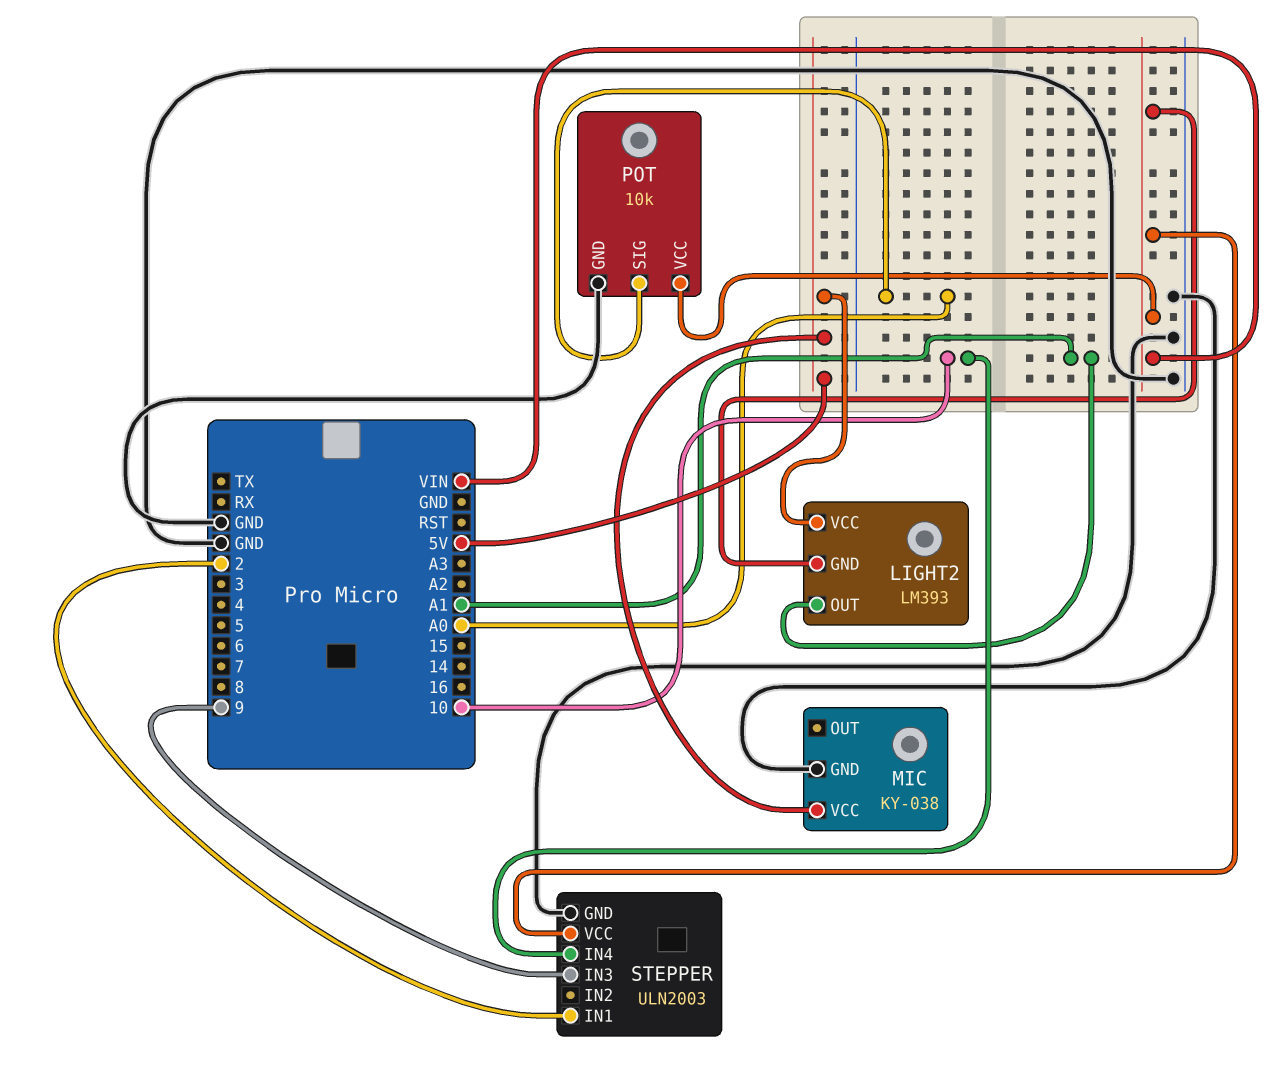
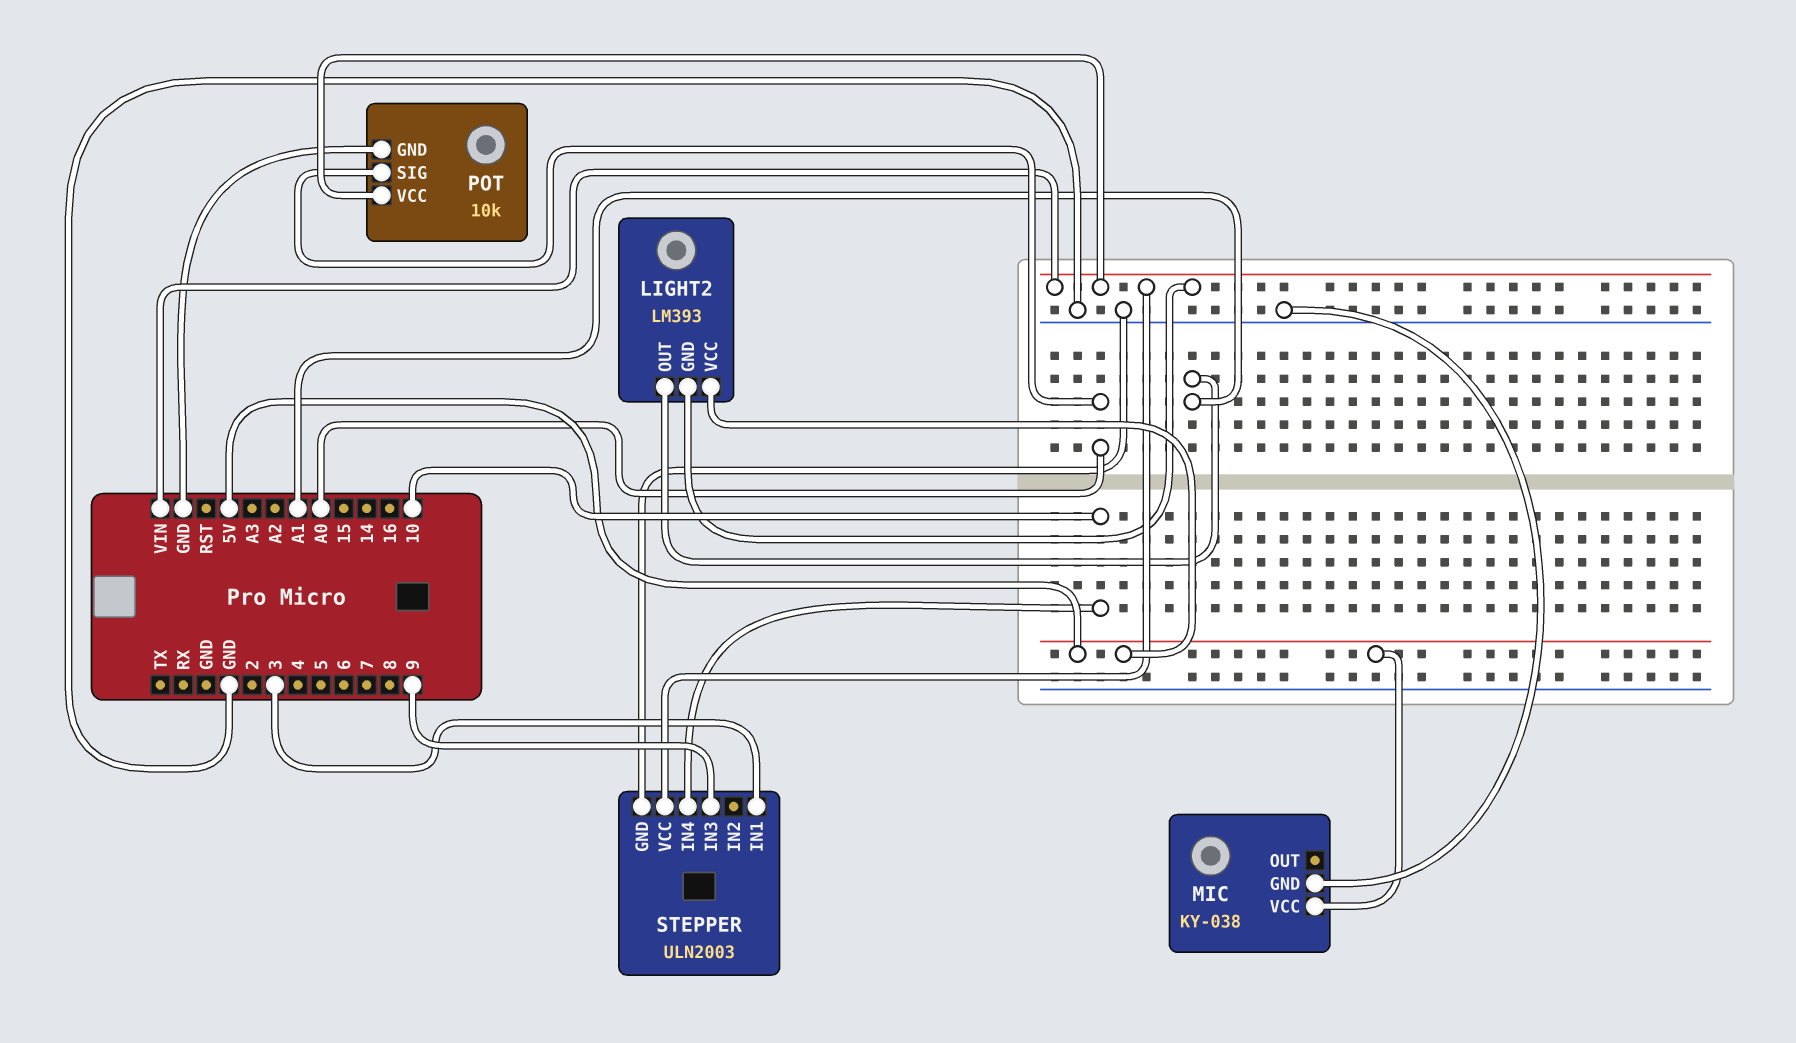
STEPPER pin IN1: 2 -> 3

